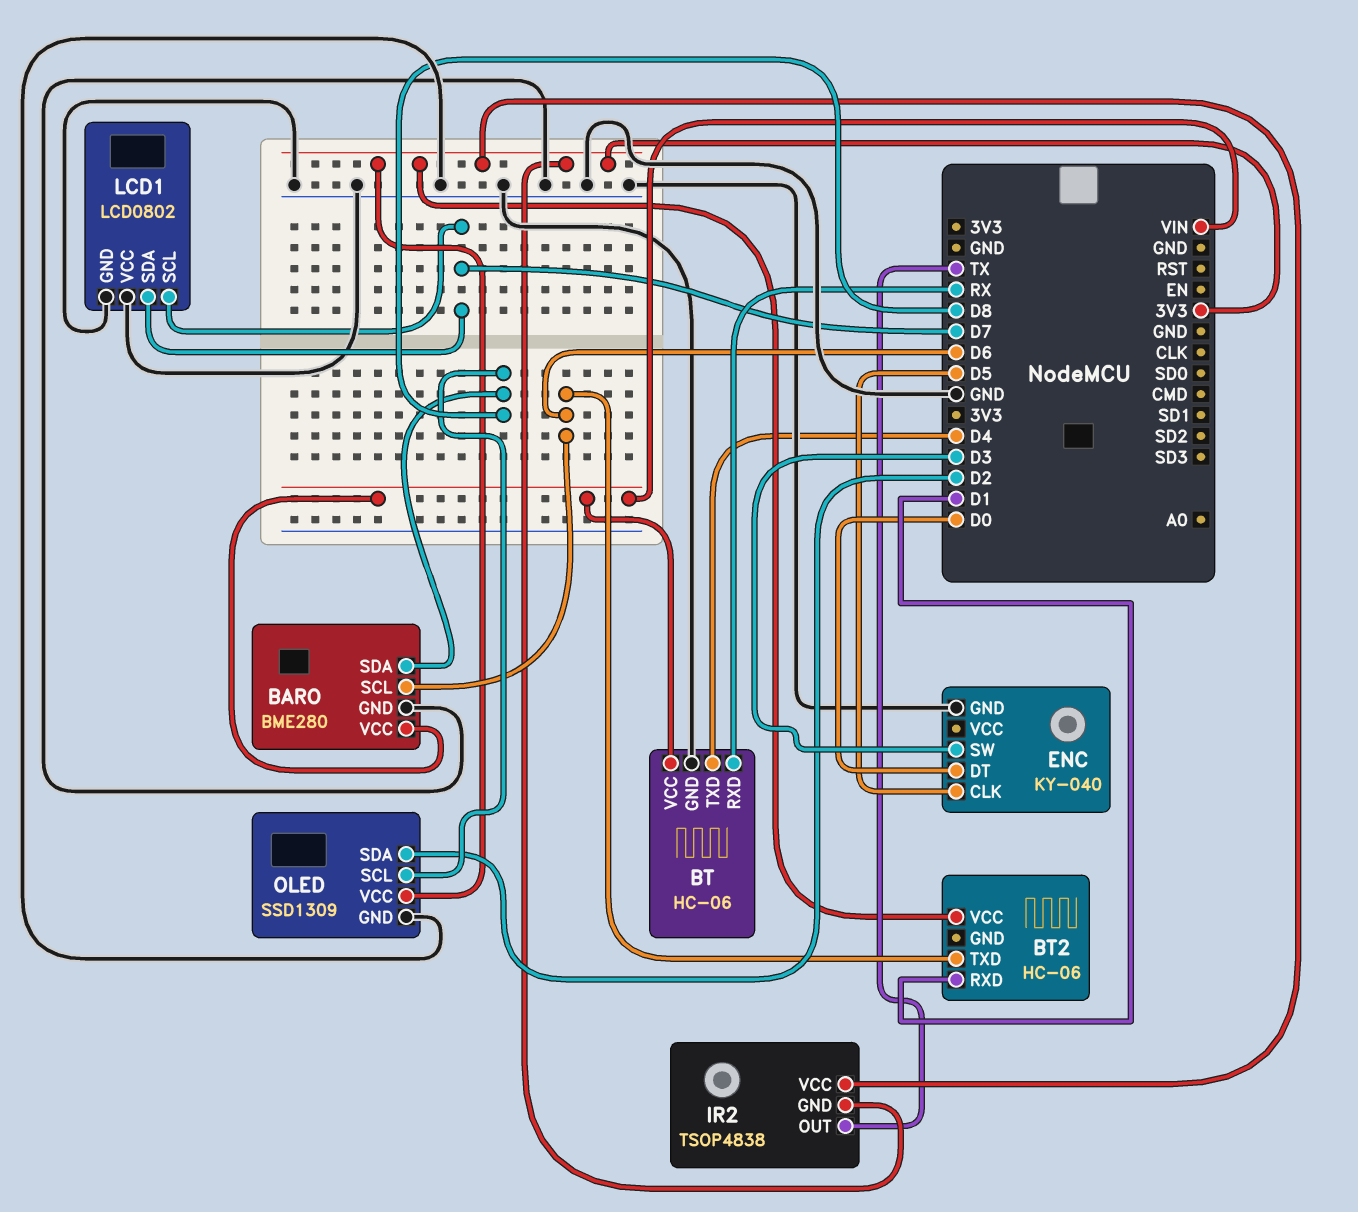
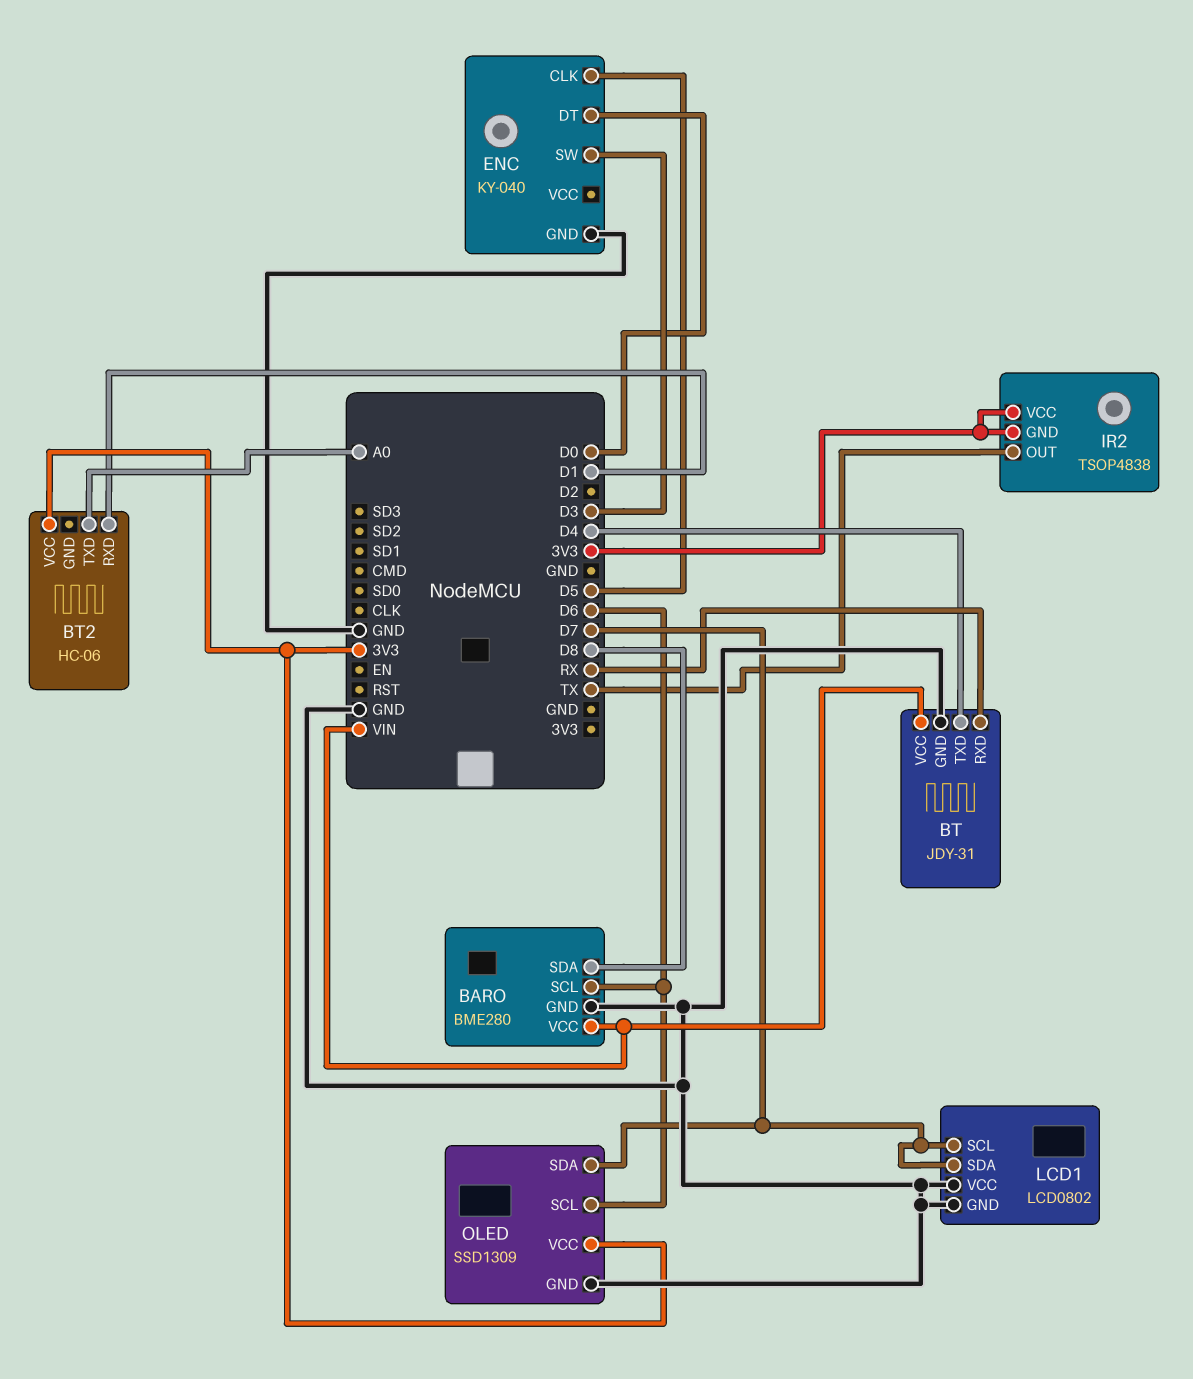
BT: HC-06 -> JDY-31
BT2 pin TXD: D6 -> A0
OLED pin SCL: D8 -> D6
OLED pin SDA: D2 -> D7

